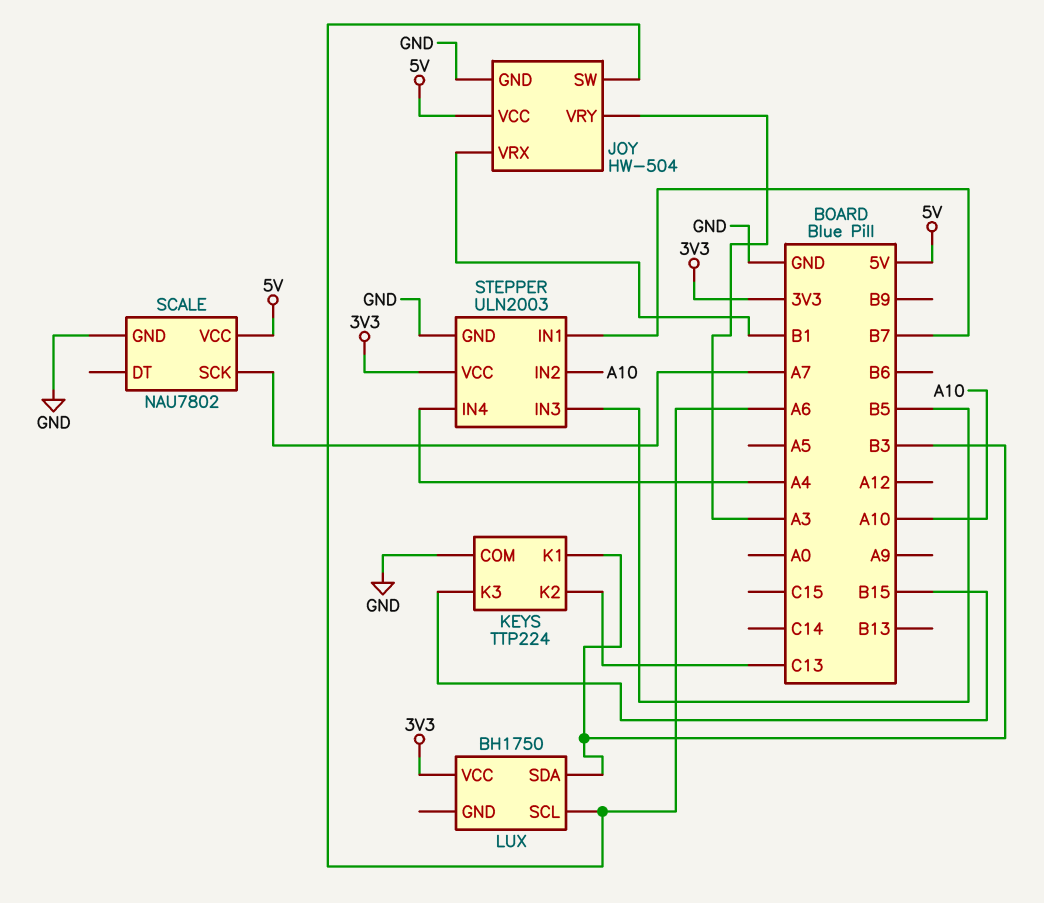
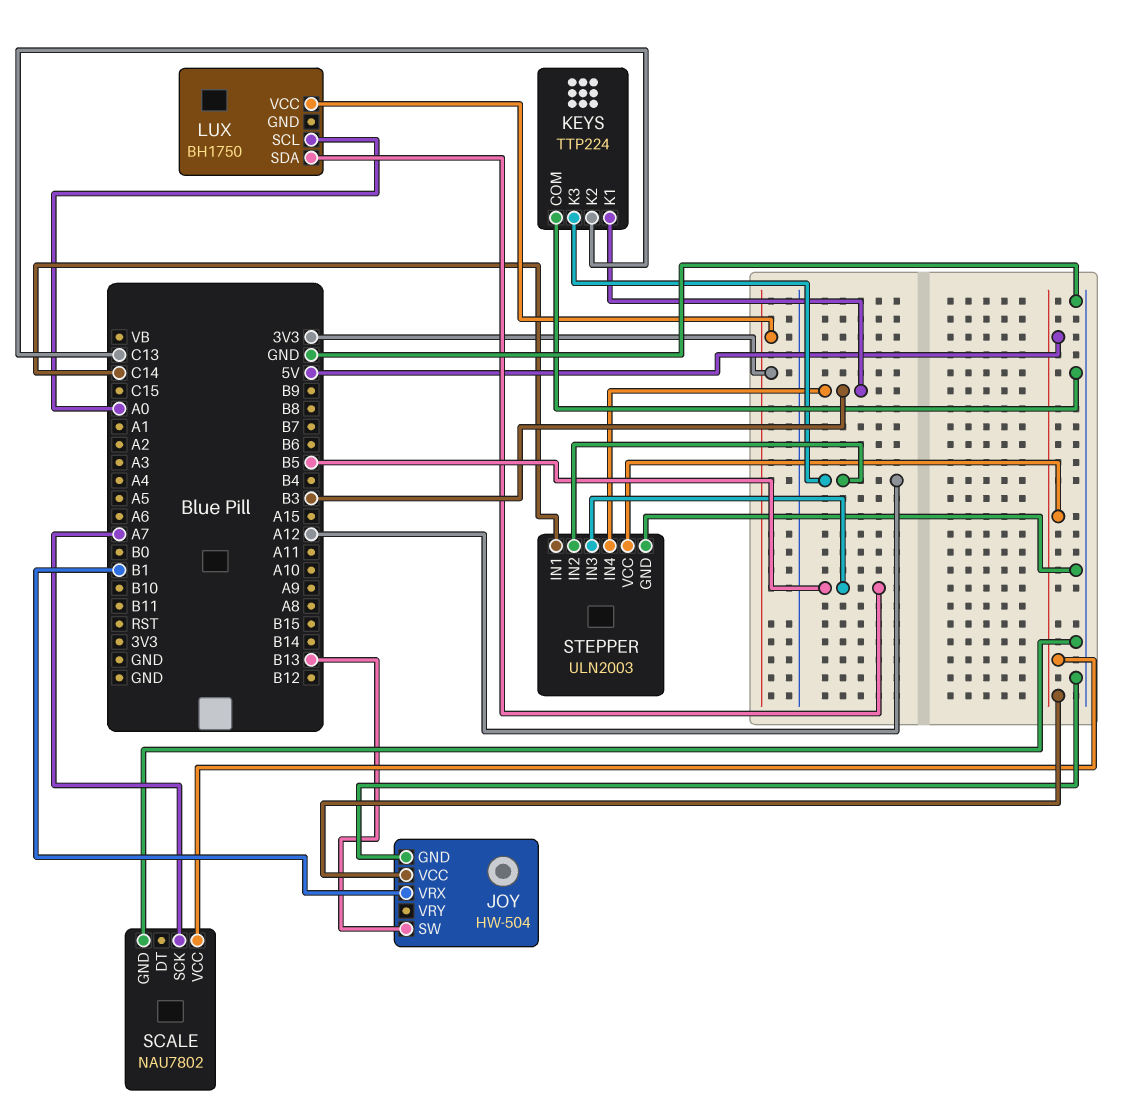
JOY pin SW: A6 -> B13
JOY pin VRY: A3 -> none
KEYS pin K3: B15 -> A12
LUX pin SCL: A6 -> A0
LUX pin SDA: B3 -> B5
STEPPER pin IN1: B7 -> C14
STEPPER pin IN2: A10 -> A12
STEPPER pin IN4: A4 -> B3
STEPPER pin VCC: 3V3 -> 5V

